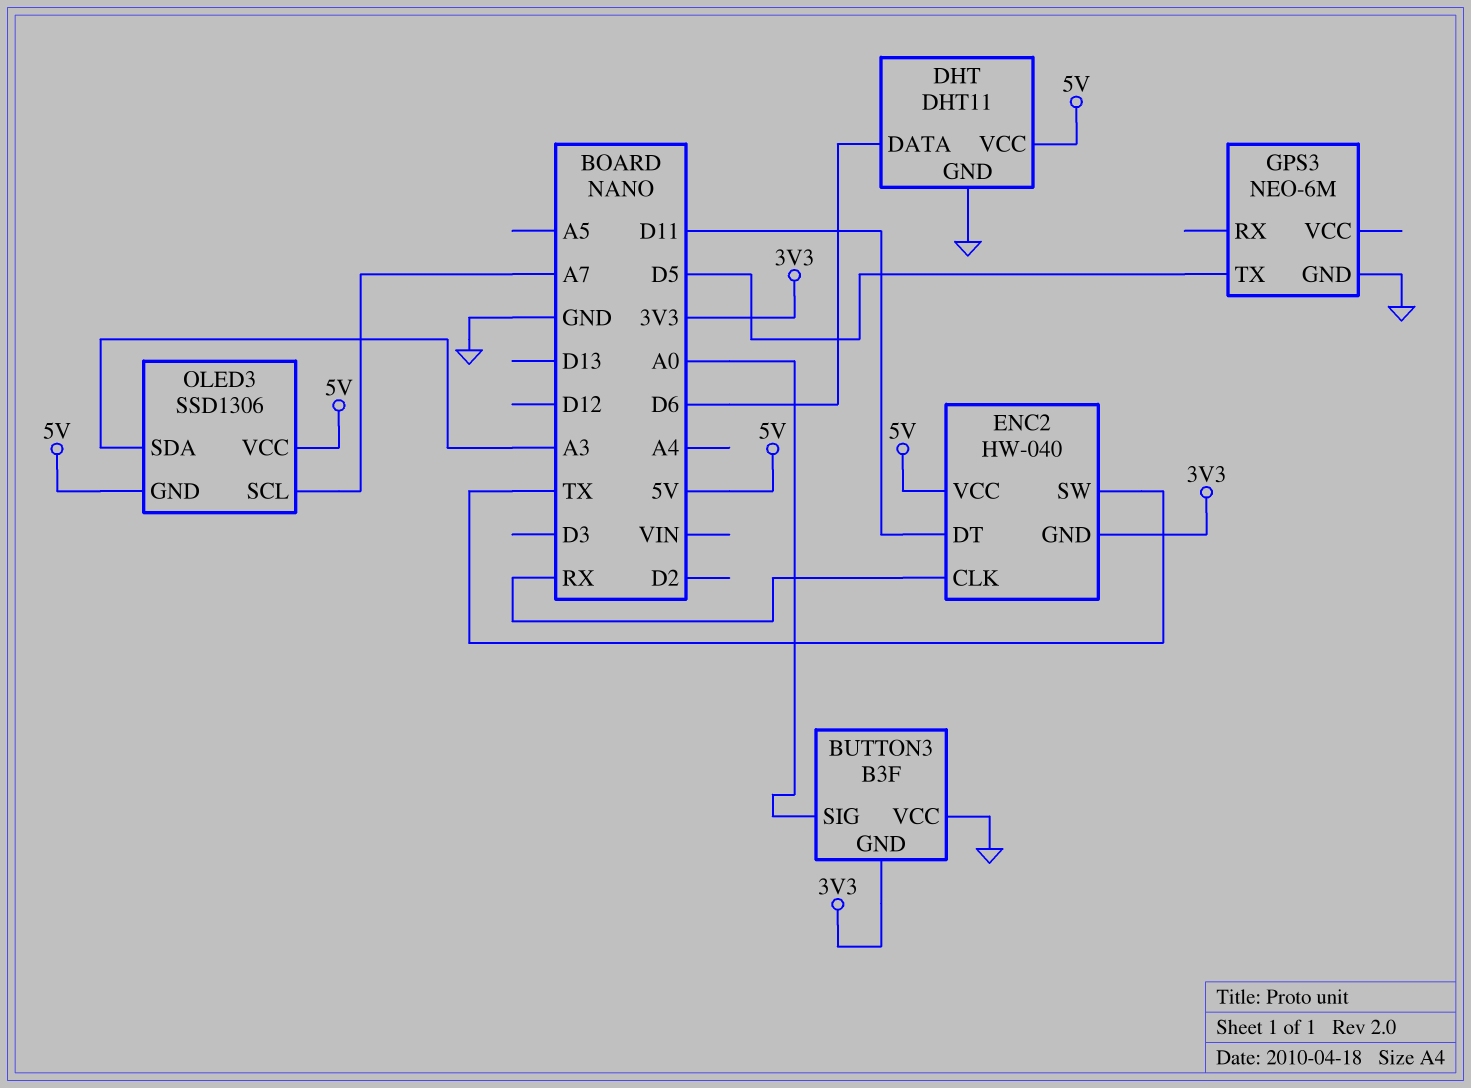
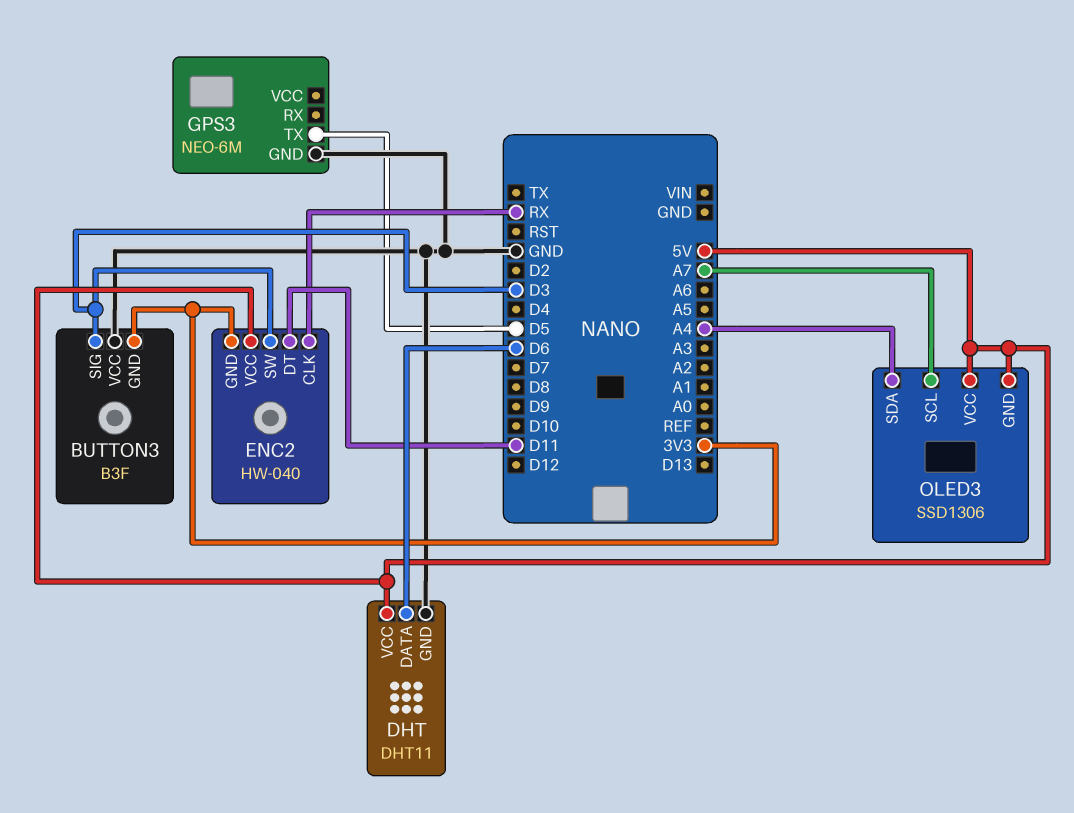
BUTTON3 pin SIG: A0 -> D3
ENC2 pin SW: TX -> D3
OLED3 pin SDA: A3 -> A4

